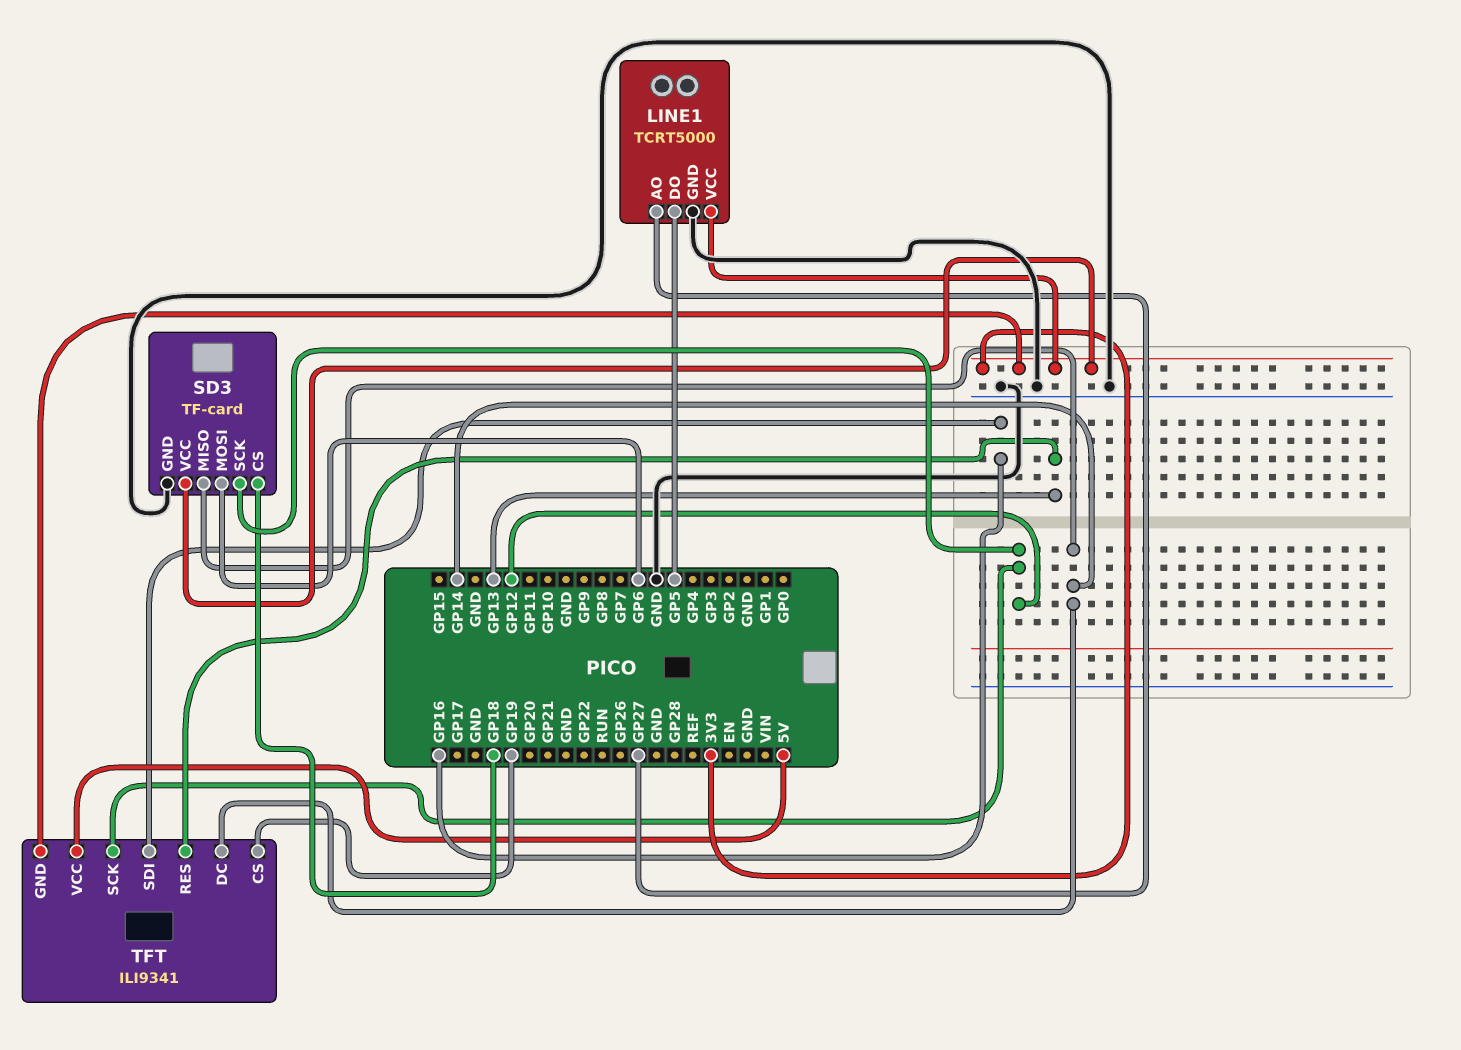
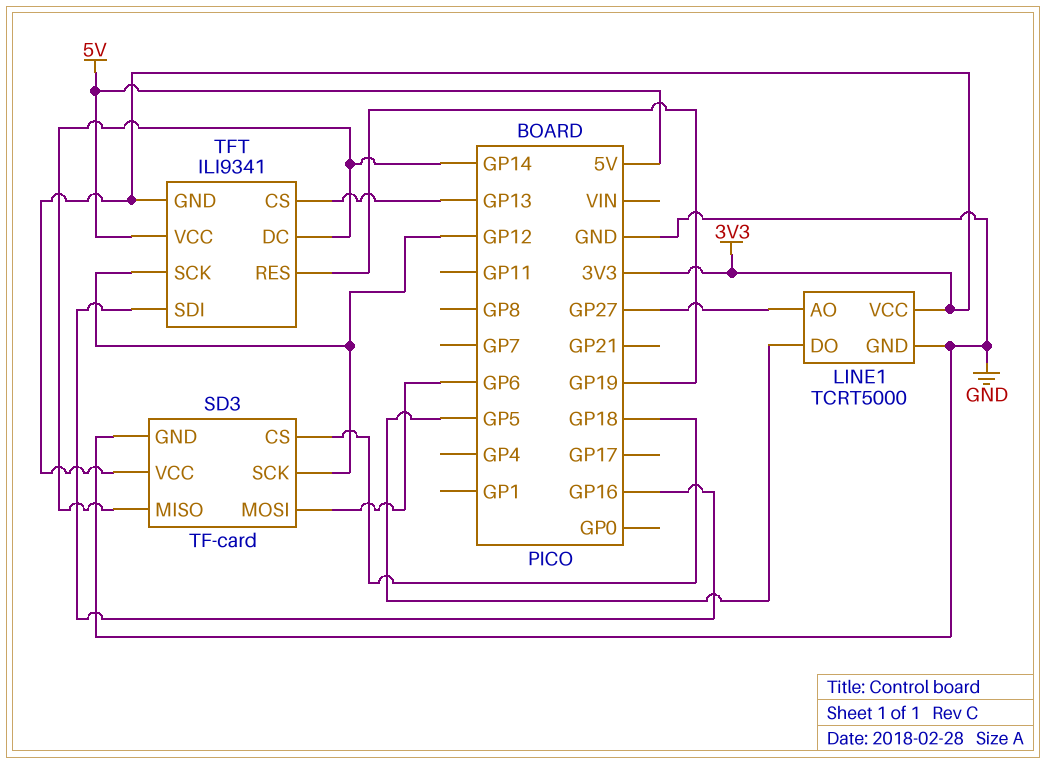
TFT pin CS: GP19 -> GP13
TFT pin RES: GP13 -> GP19

